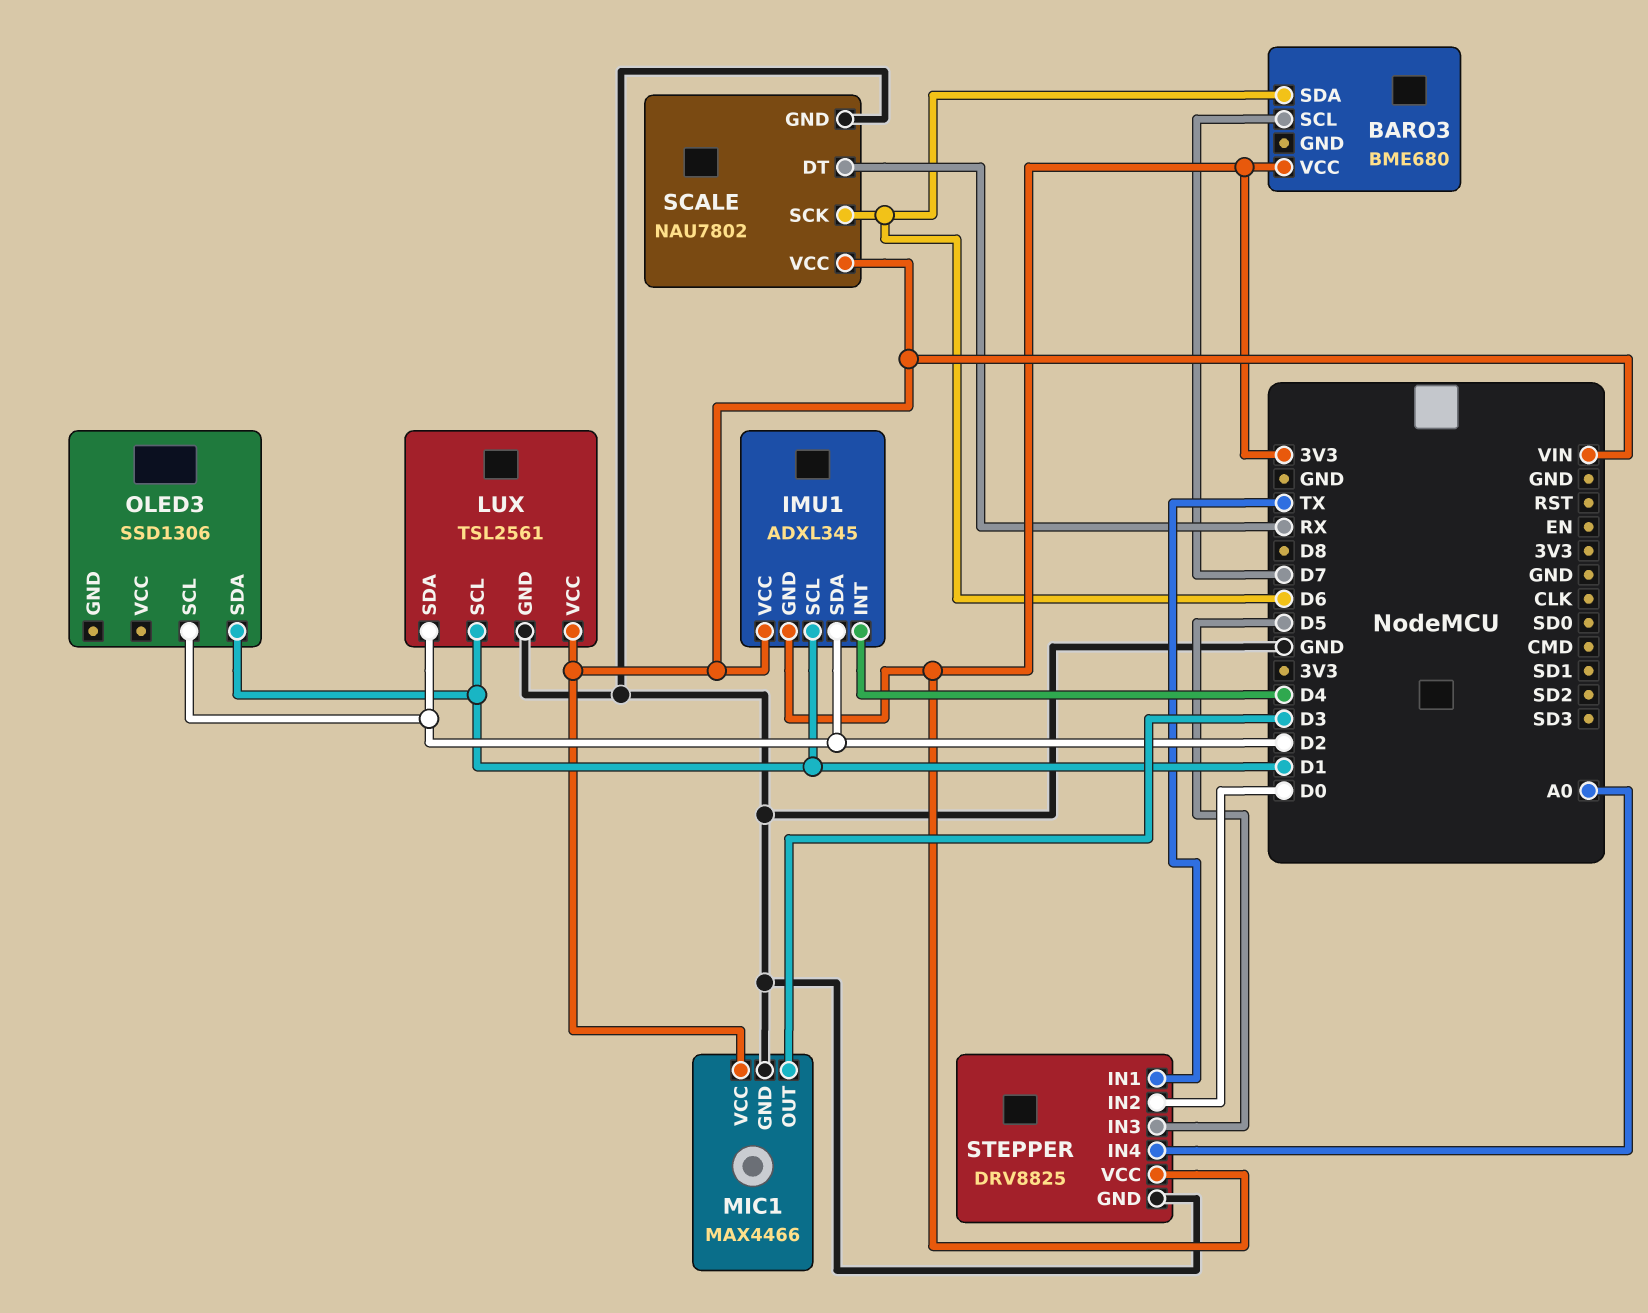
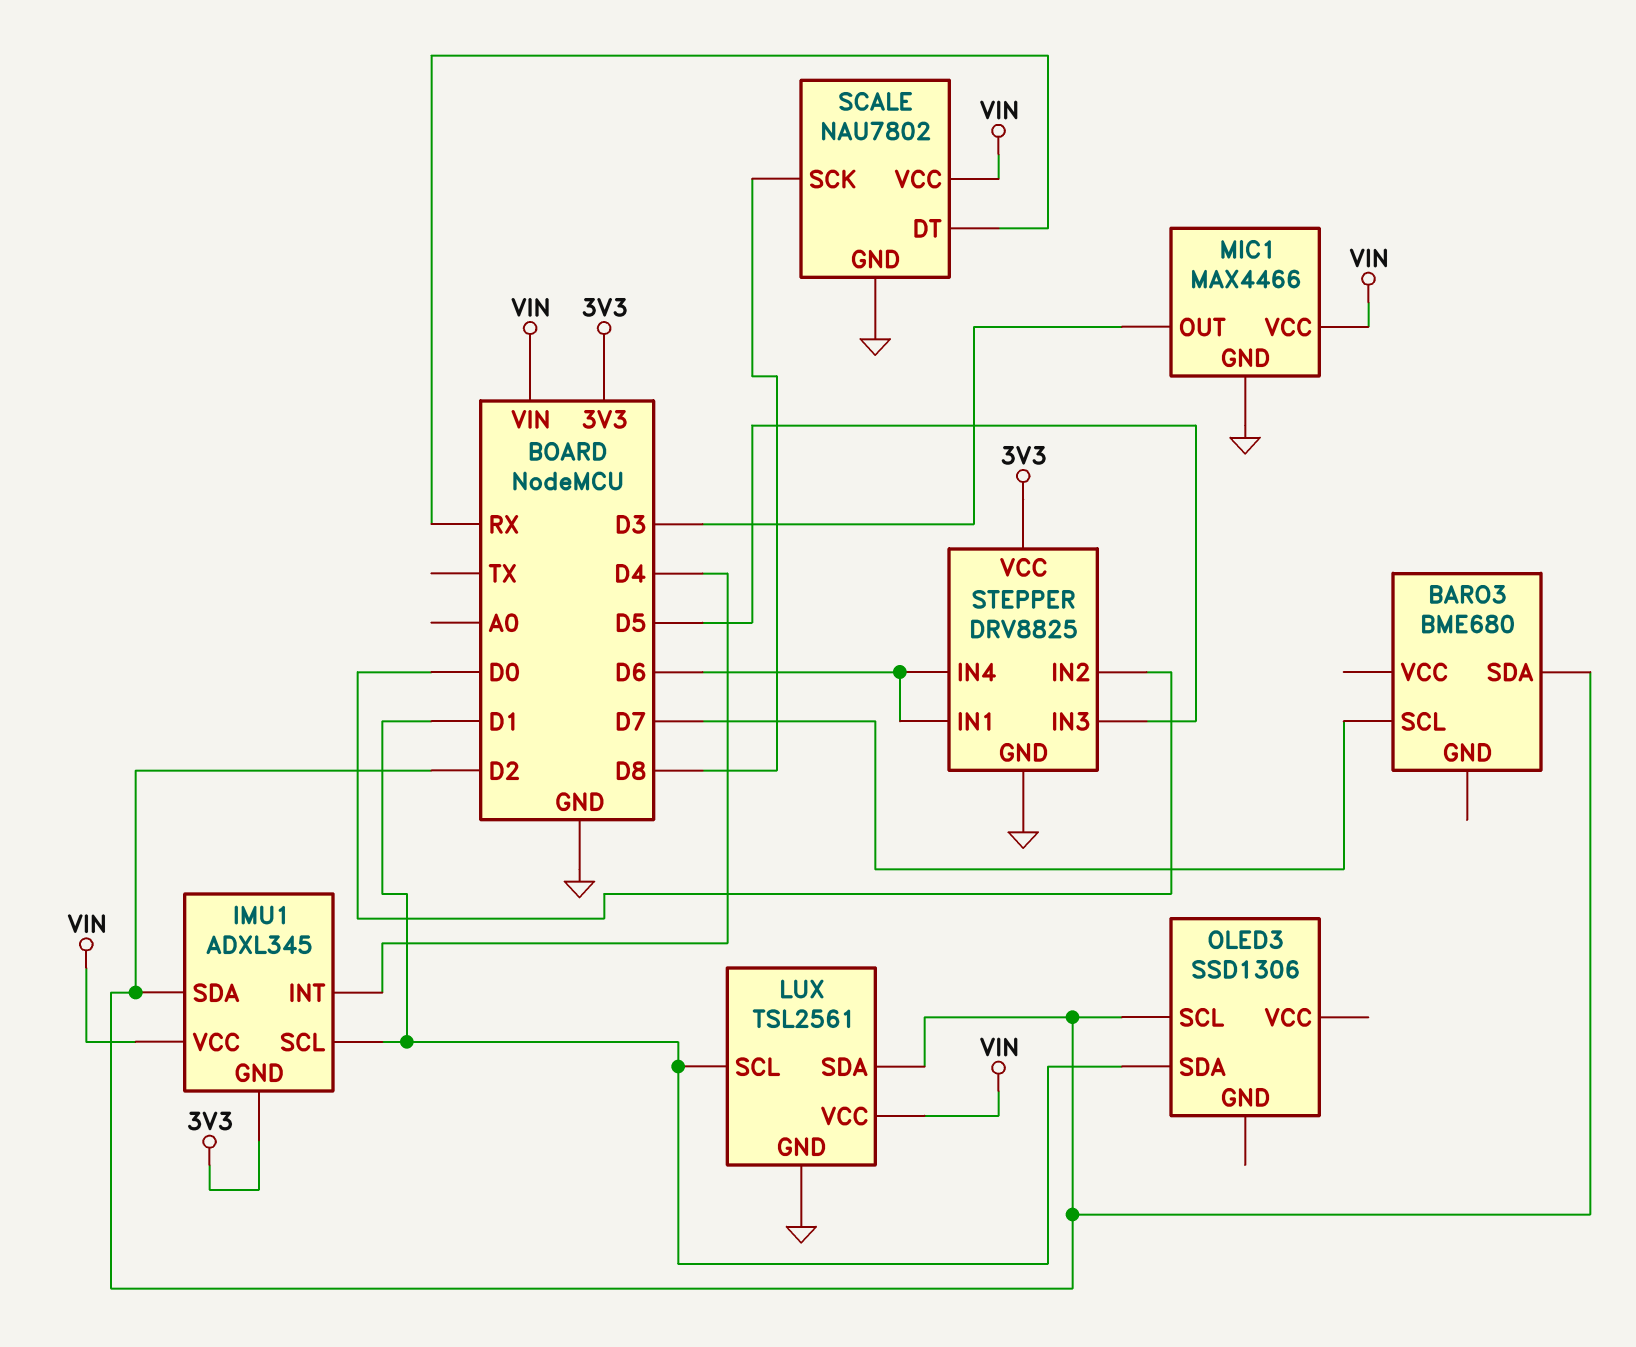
BARO3 pin SDA: D6 -> D2
BARO3 pin VCC: 3V3 -> none
SCALE pin SCK: D6 -> D8
STEPPER pin IN1: TX -> D6
STEPPER pin IN4: A0 -> D6

